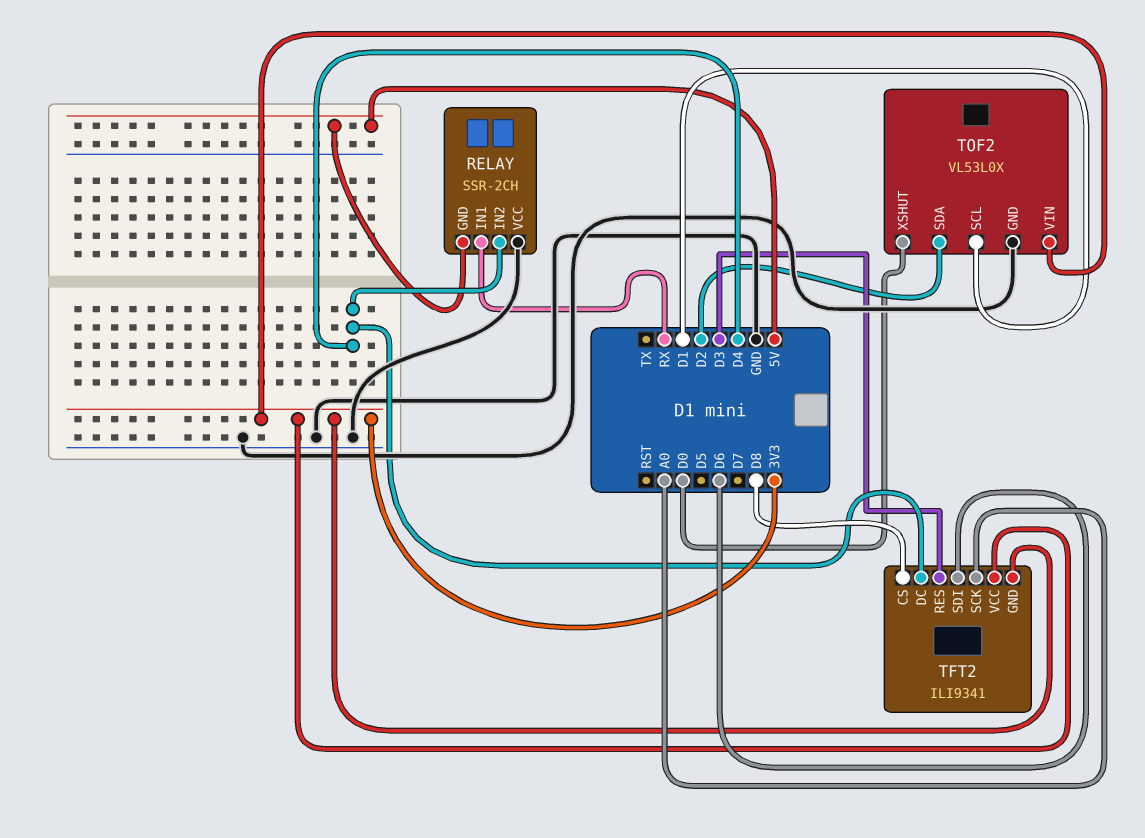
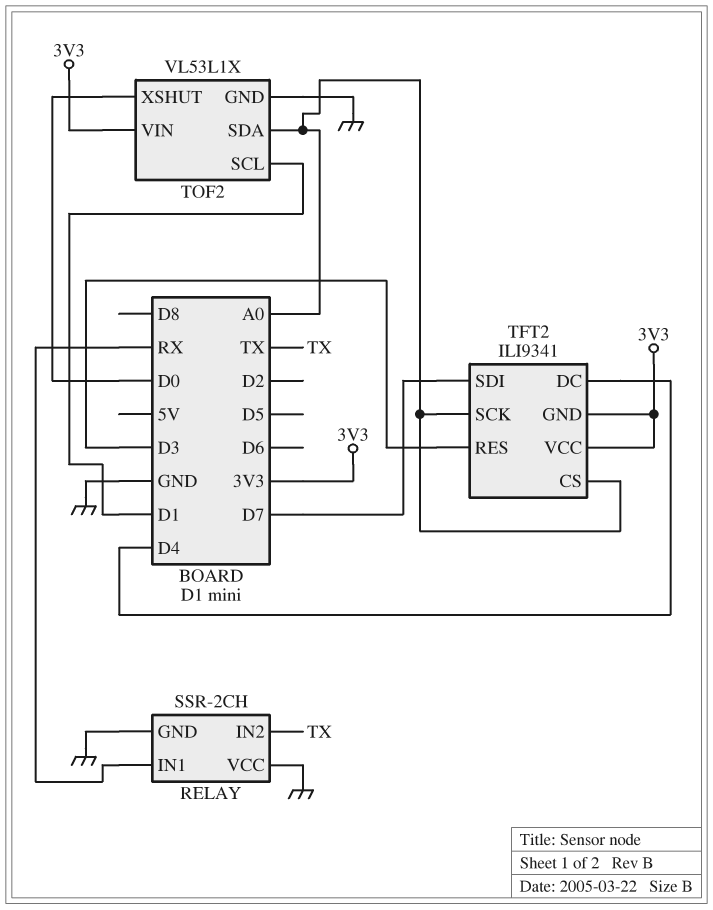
RELAY pin GND: 5V -> GND
RELAY pin IN2: D4 -> TX
TFT2 pin CS: D8 -> A0
TFT2 pin SDI: D6 -> D7
TOF2: VL53L0X -> VL53L1X
TOF2 pin SDA: D2 -> A0

